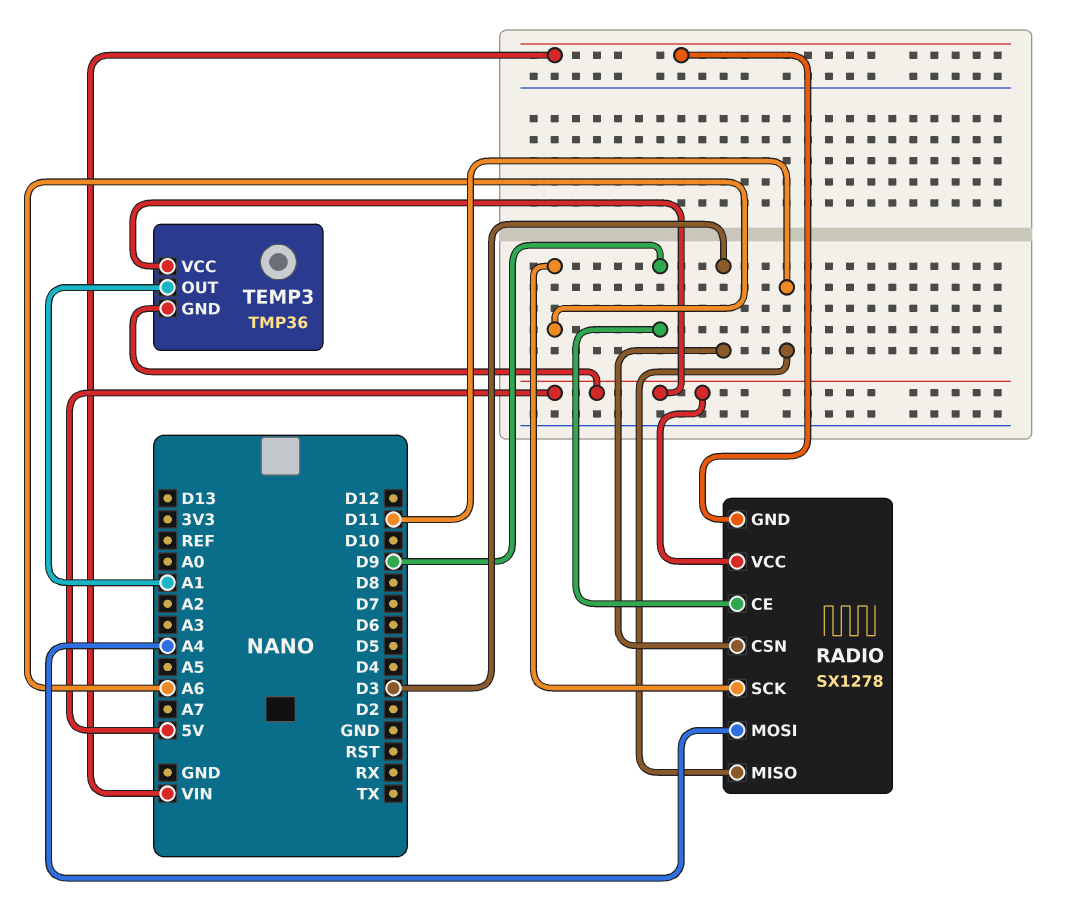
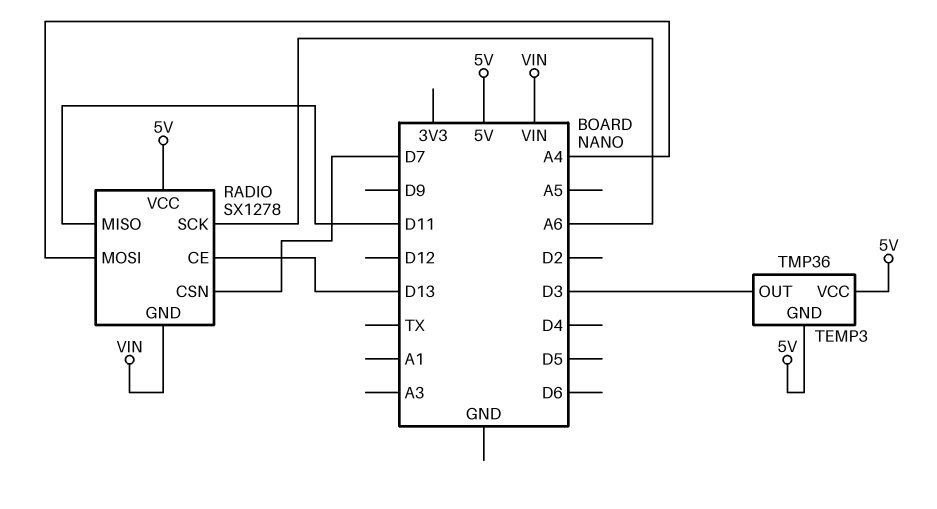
RADIO pin CE: D9 -> D13
RADIO pin CSN: D3 -> D7
TEMP3 pin OUT: A1 -> D3

